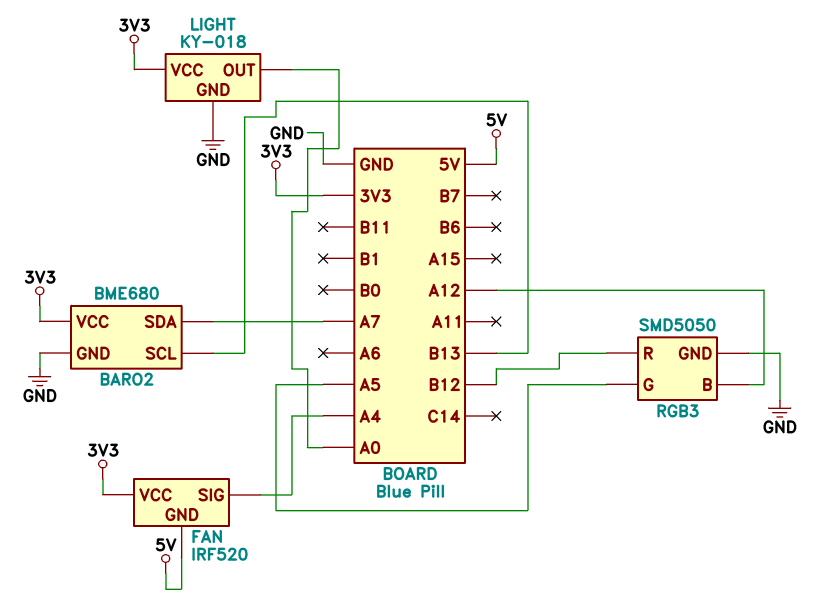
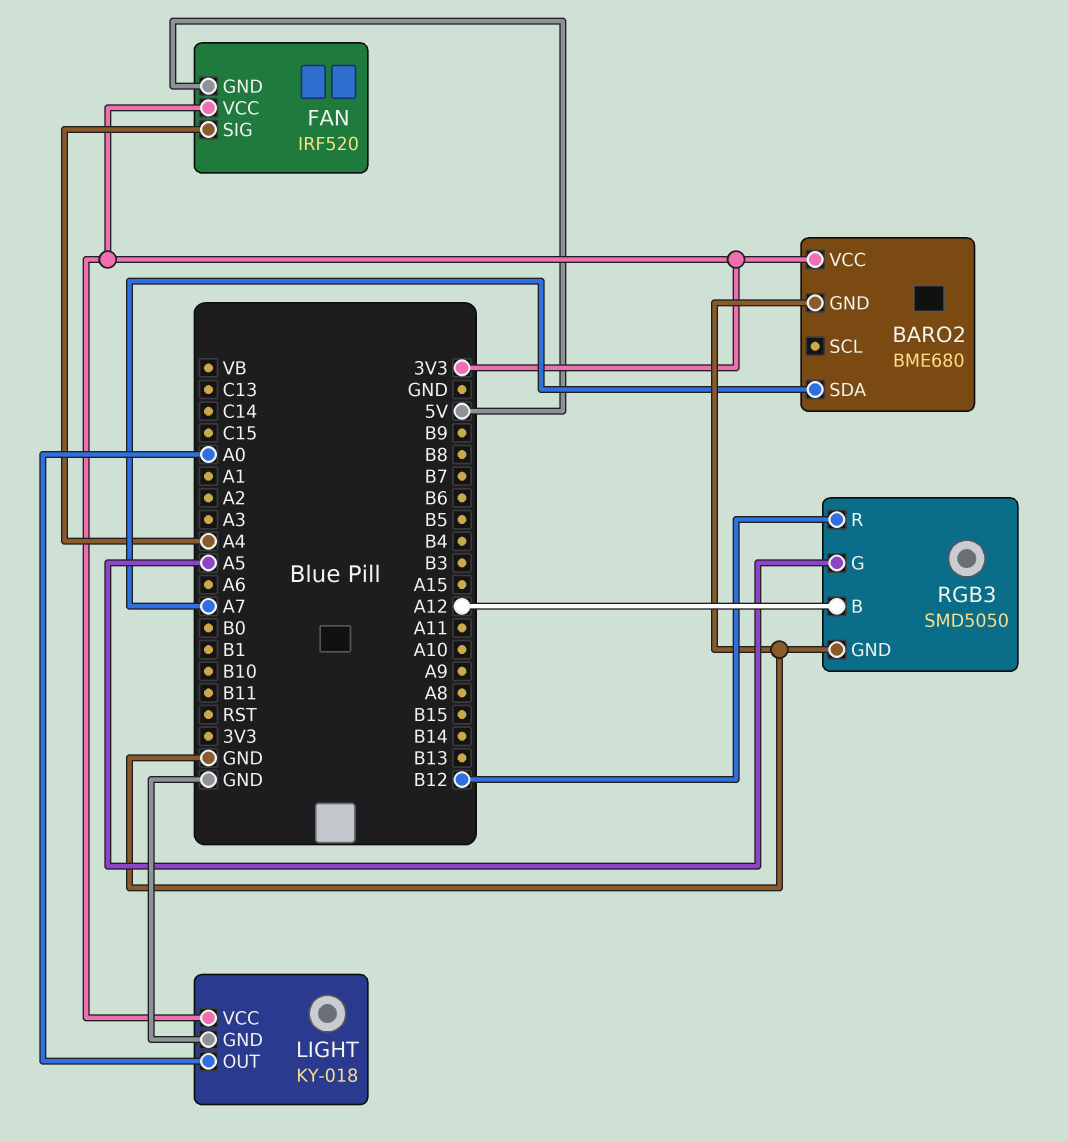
BARO2 pin SCL: B13 -> none

